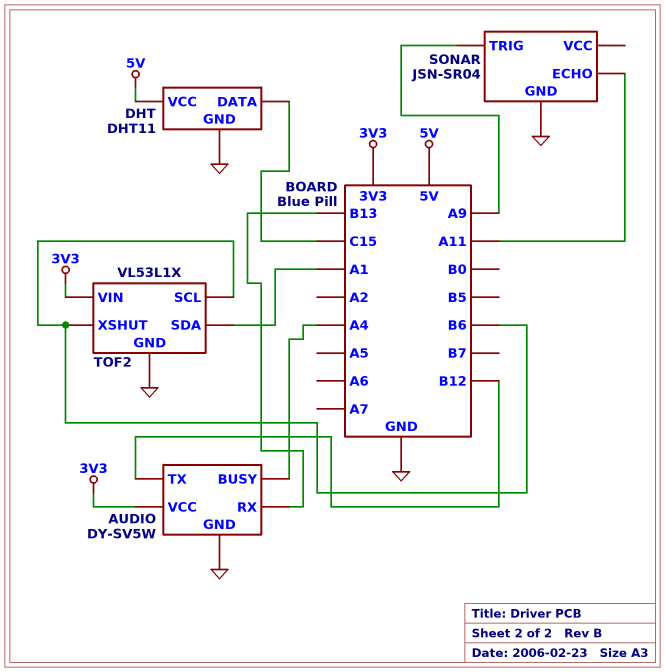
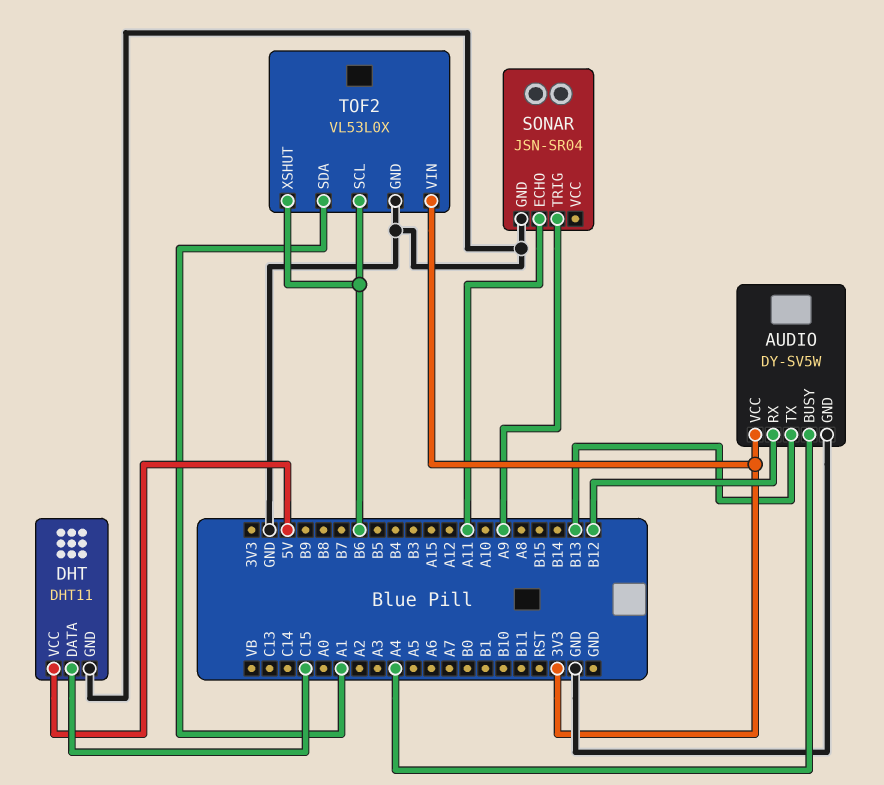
AUDIO pin RX: B13 -> B12
AUDIO pin TX: B12 -> B13
TOF2: VL53L1X -> VL53L0X

